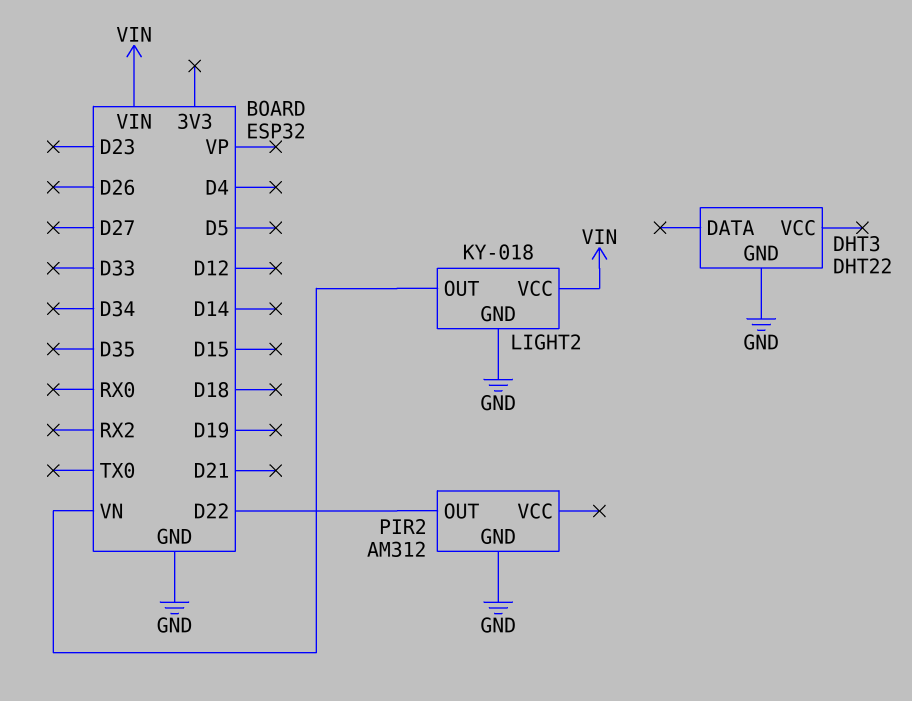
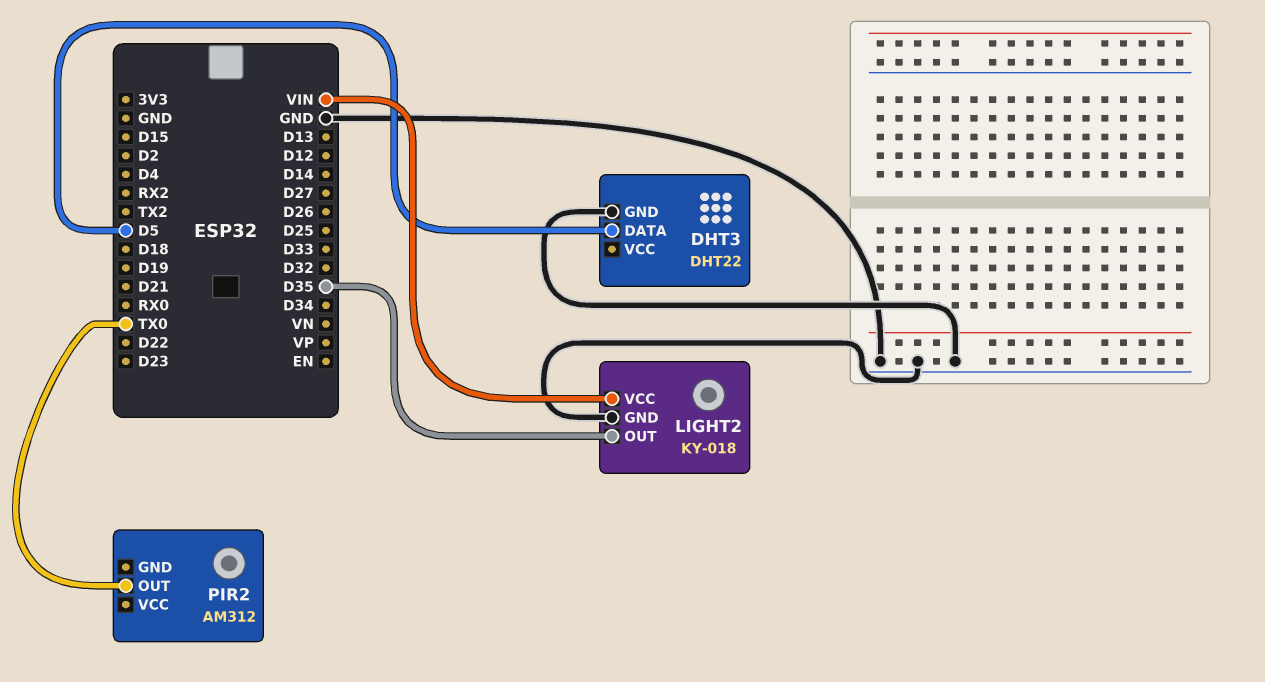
DHT3 pin DATA: none -> D5
LIGHT2 pin OUT: VN -> D35
PIR2 pin GND: GND -> none
PIR2 pin OUT: D22 -> TX0

